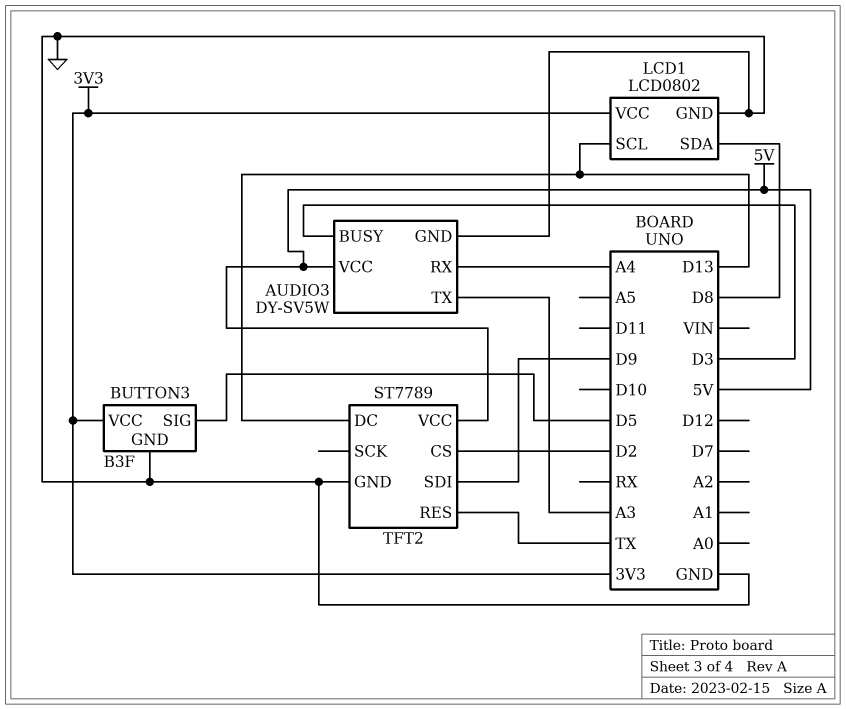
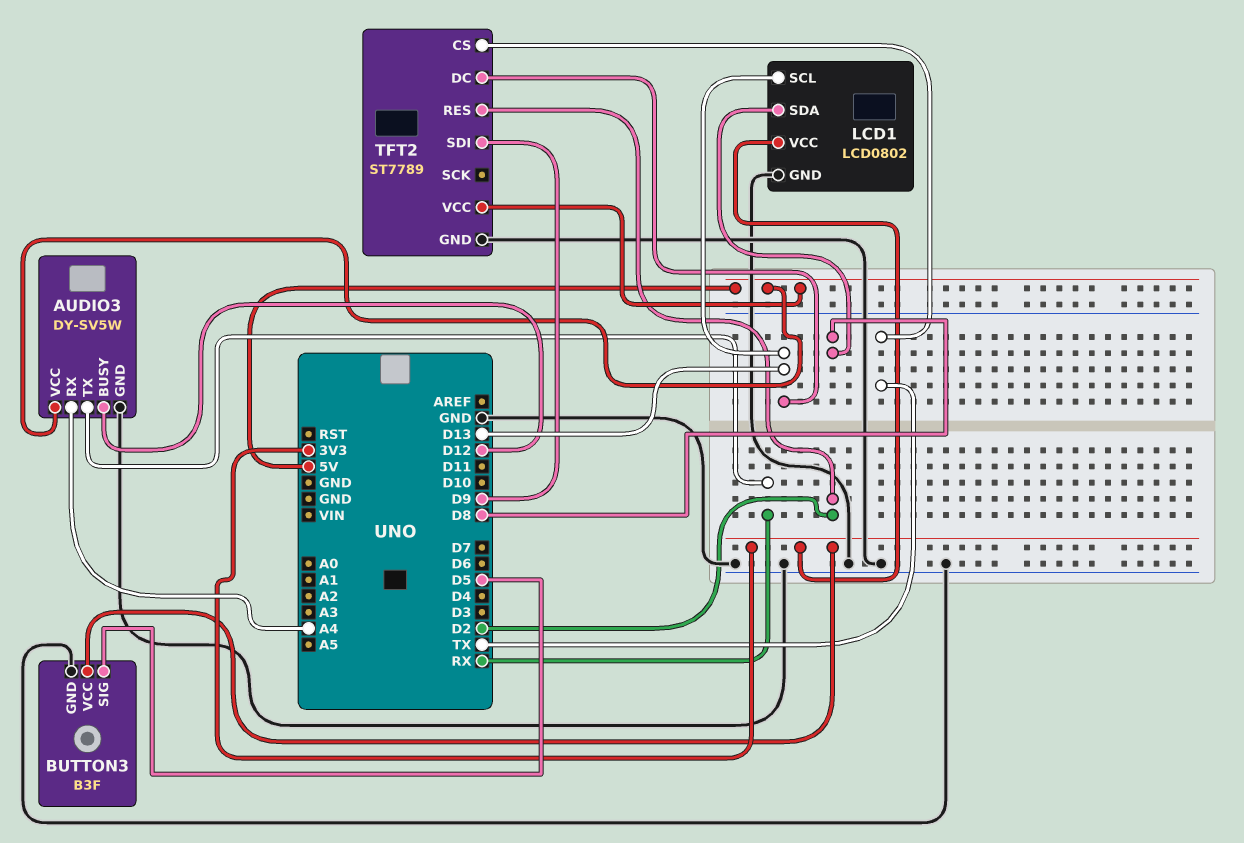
AUDIO3 pin BUSY: D3 -> D12
AUDIO3 pin TX: A3 -> RX
TFT2 pin CS: D2 -> TX
TFT2 pin RES: TX -> D2

